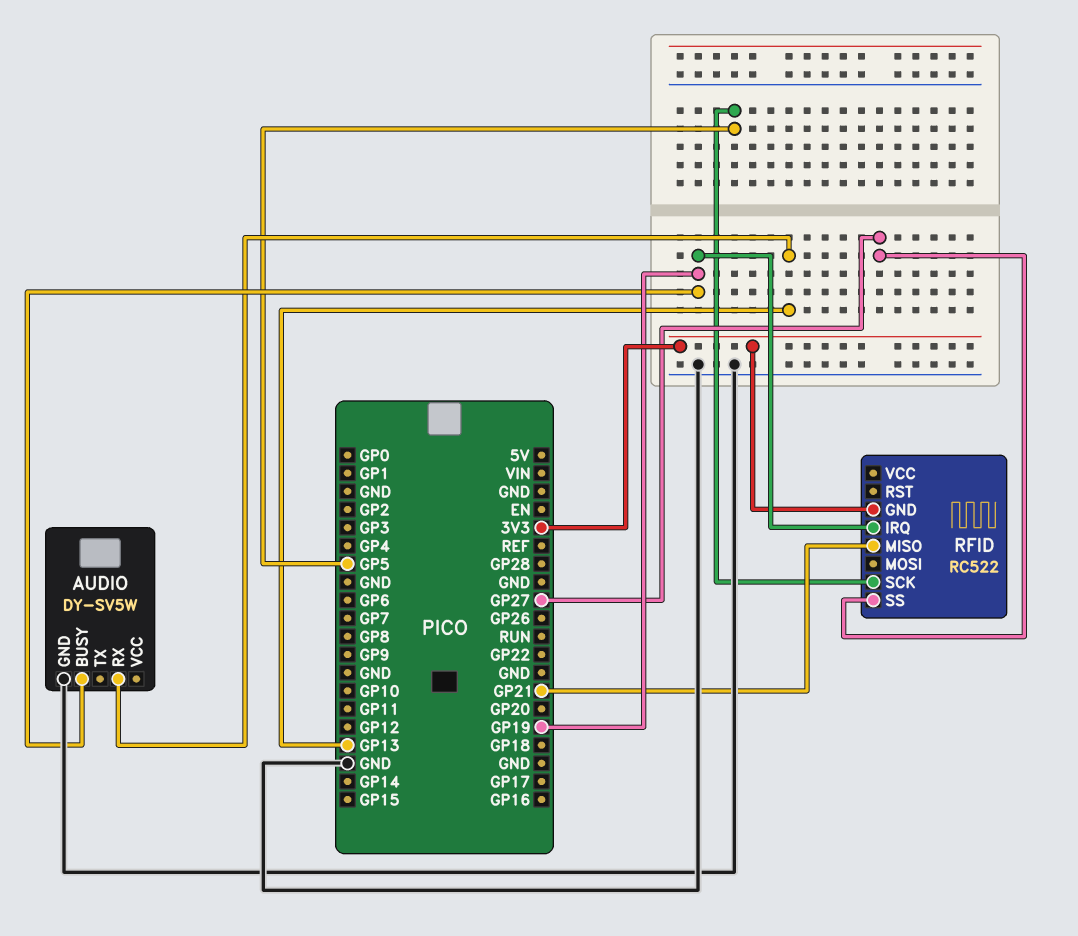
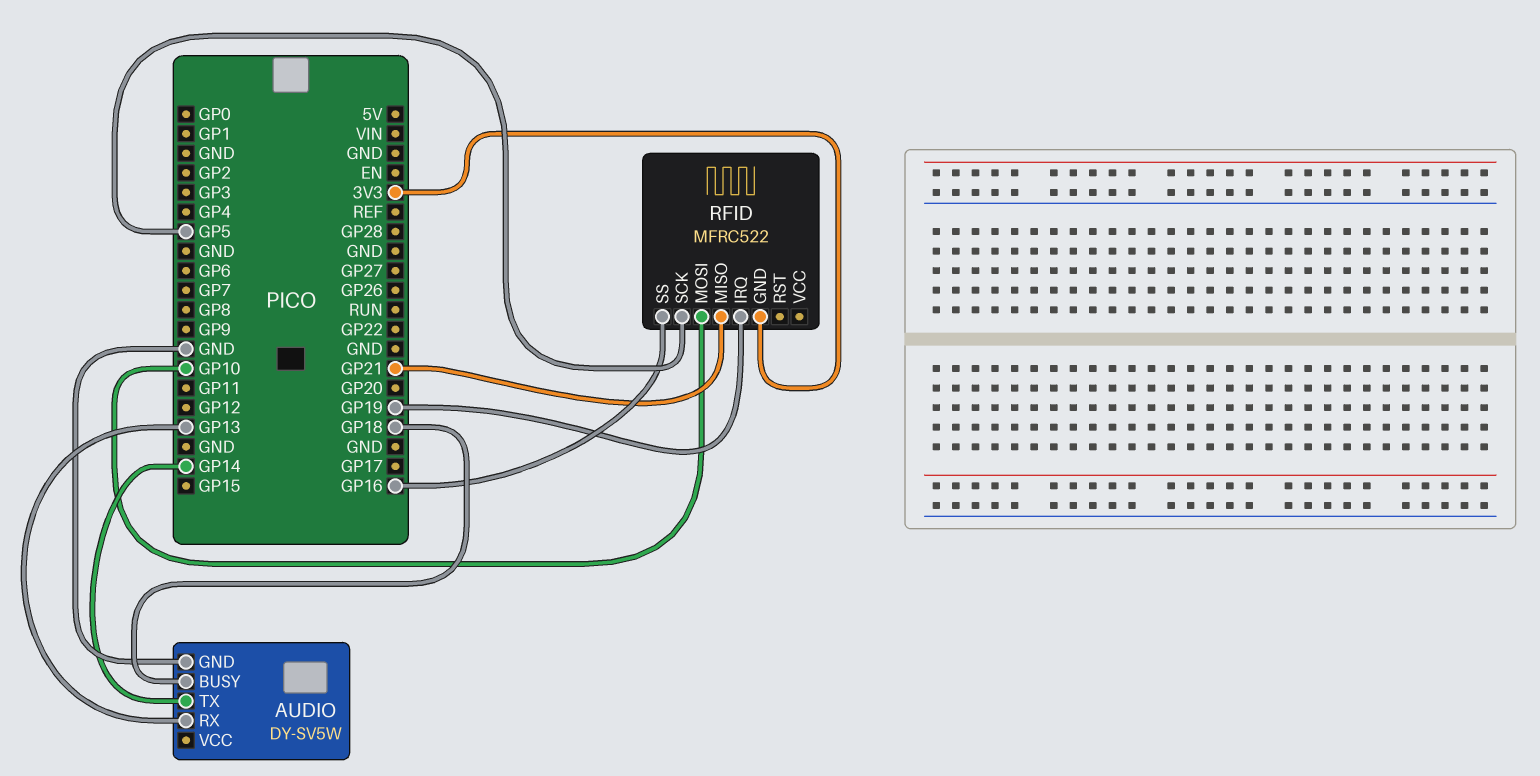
AUDIO pin BUSY: GP19 -> GP18
AUDIO pin TX: none -> GP14
RFID: RC522 -> MFRC522
RFID pin MOSI: none -> GP10
RFID pin SS: GP27 -> GP16

